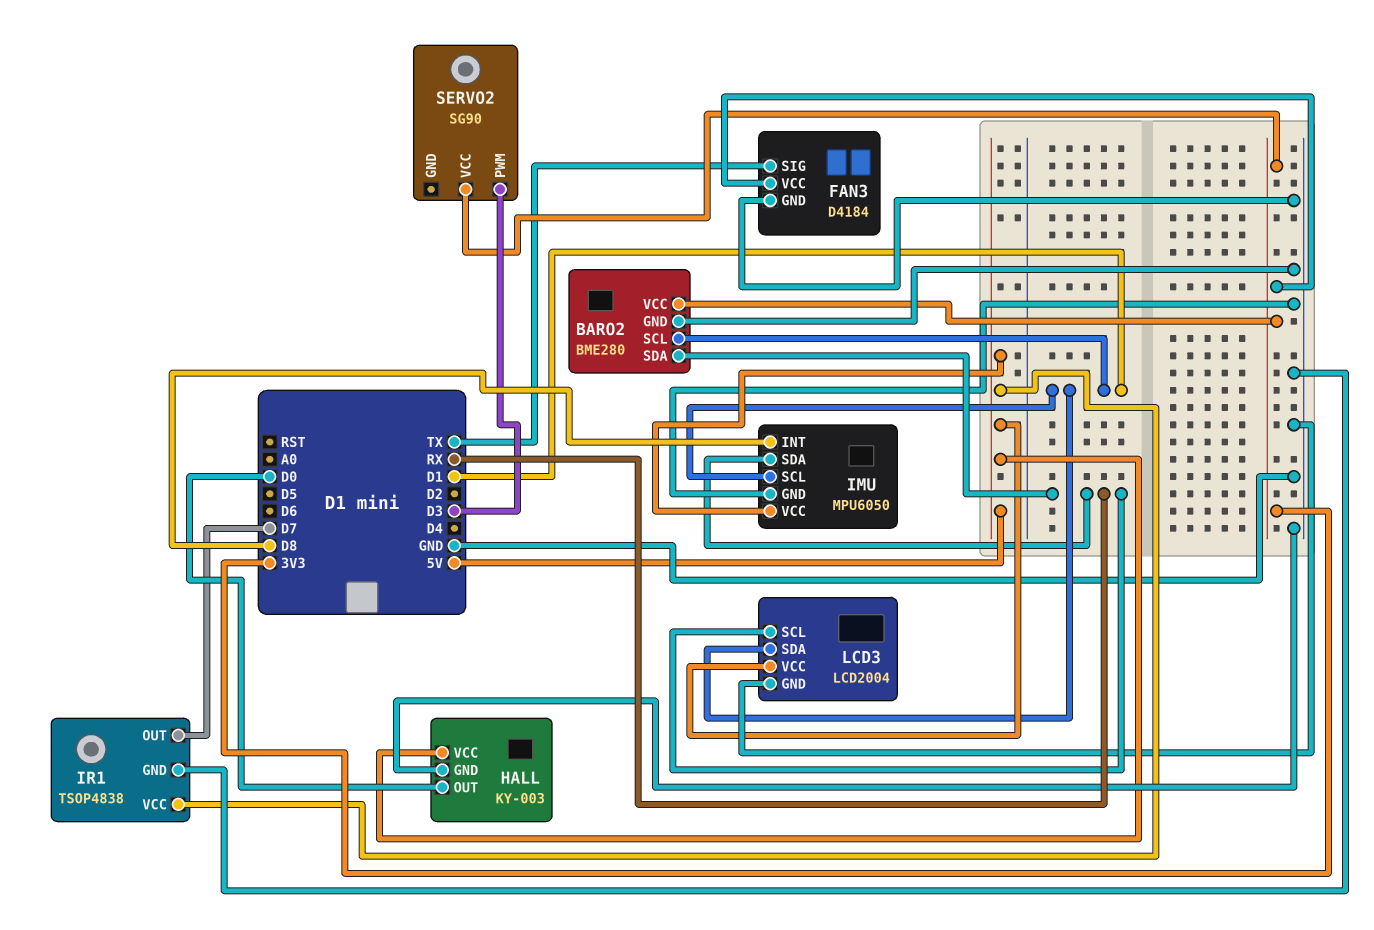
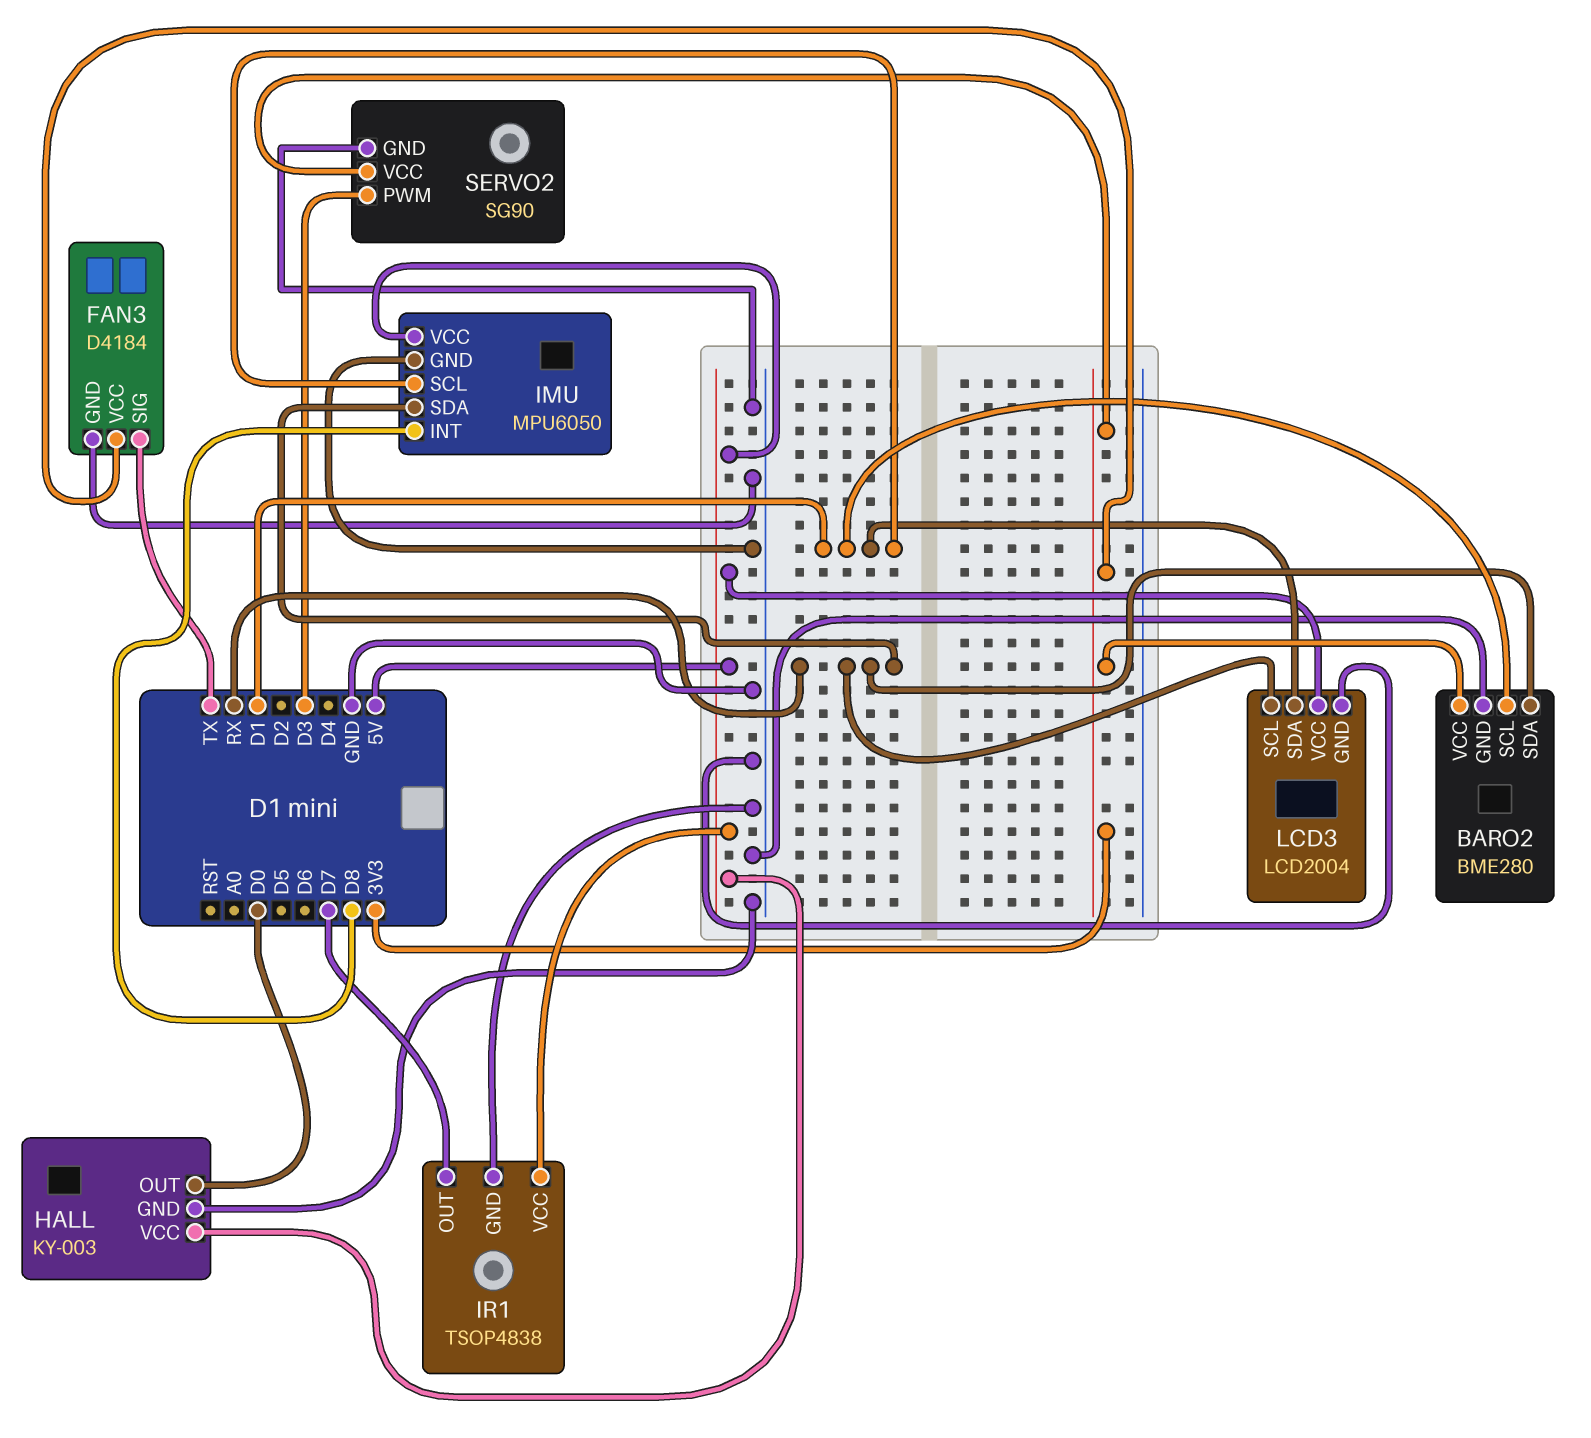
SERVO2 pin GND: none -> GND

